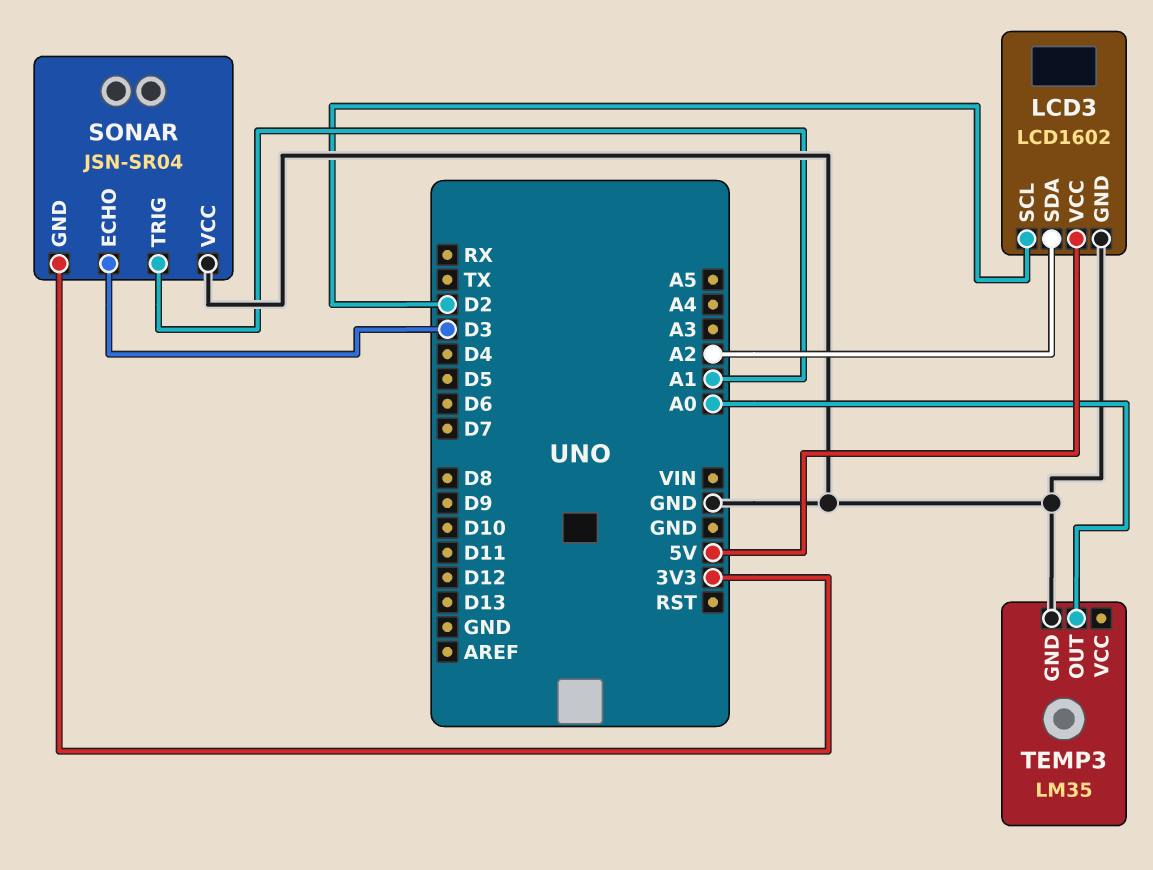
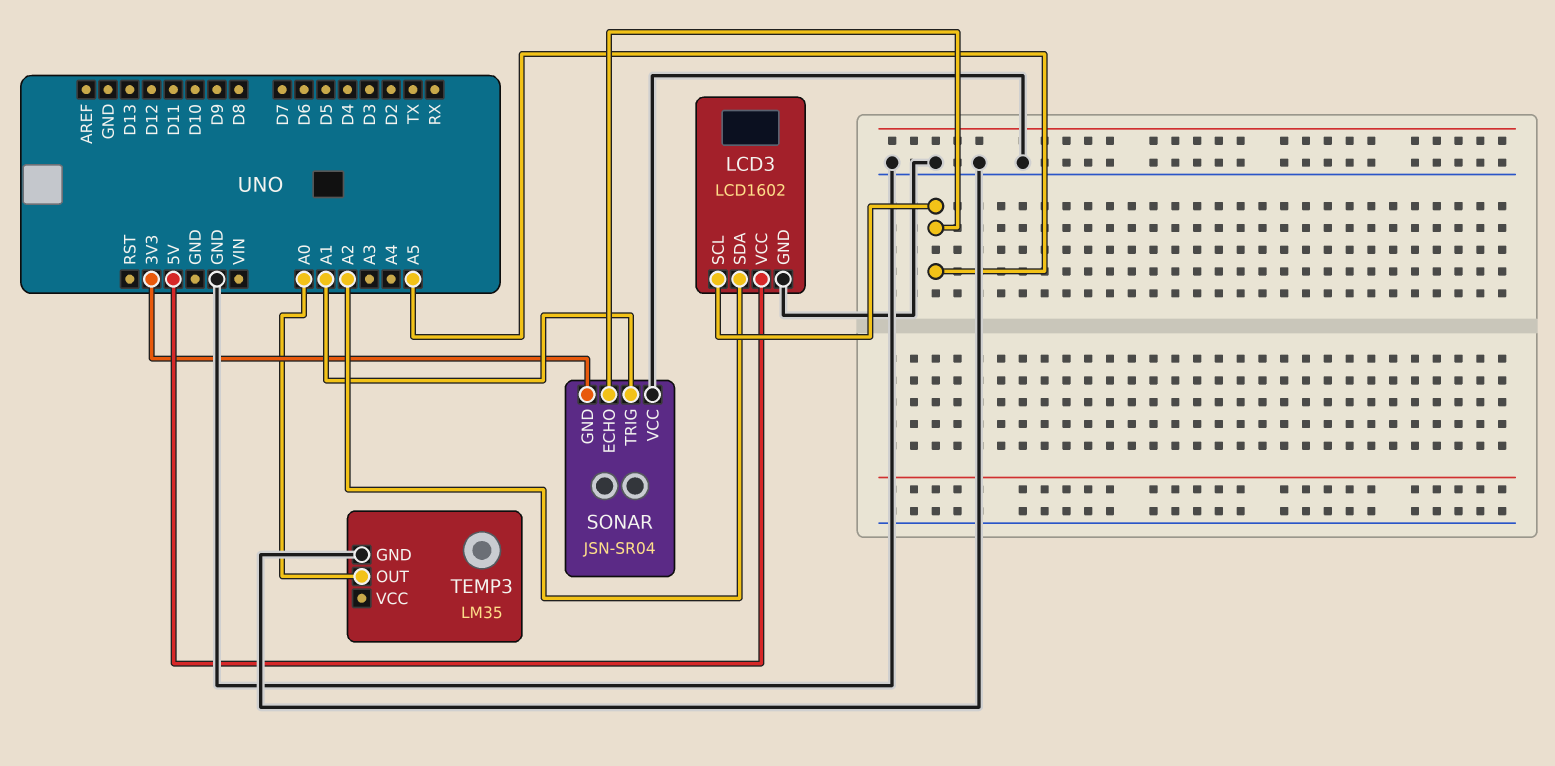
LCD3 pin SCL: D2 -> A5
SONAR pin ECHO: D3 -> A5

